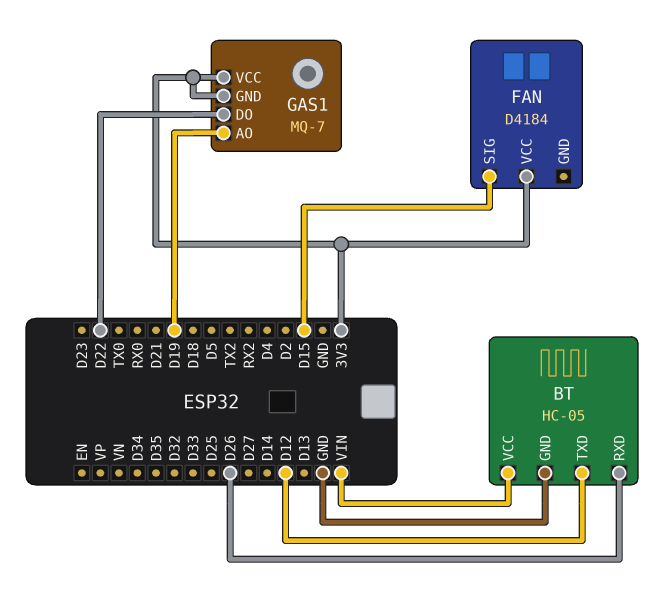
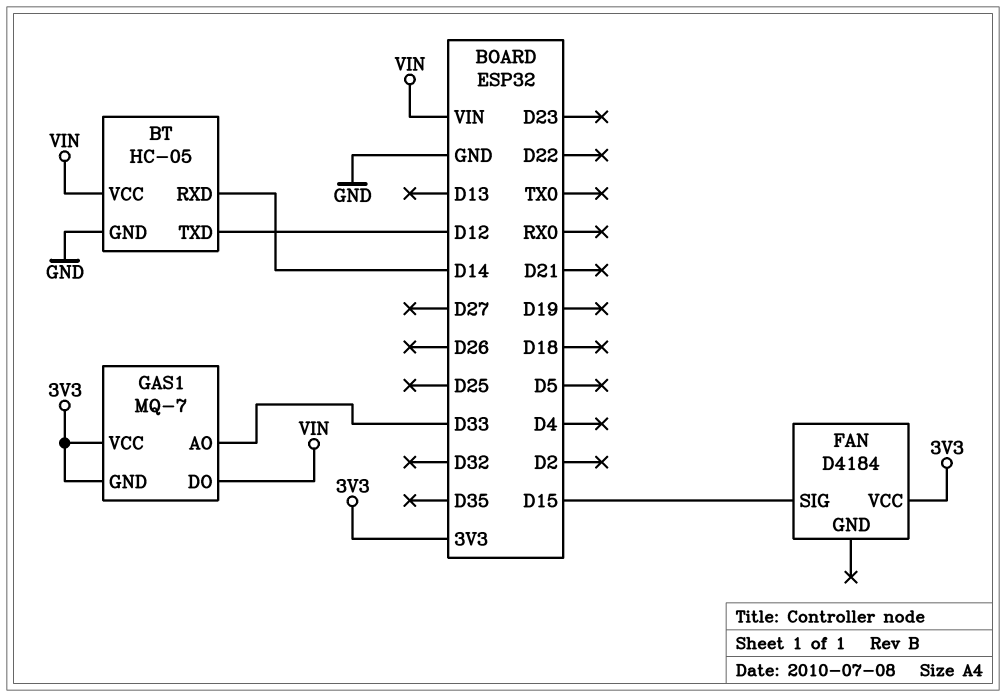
BT pin RXD: D26 -> D14
GAS1 pin AO: D19 -> D33
GAS1 pin DO: D22 -> VIN

